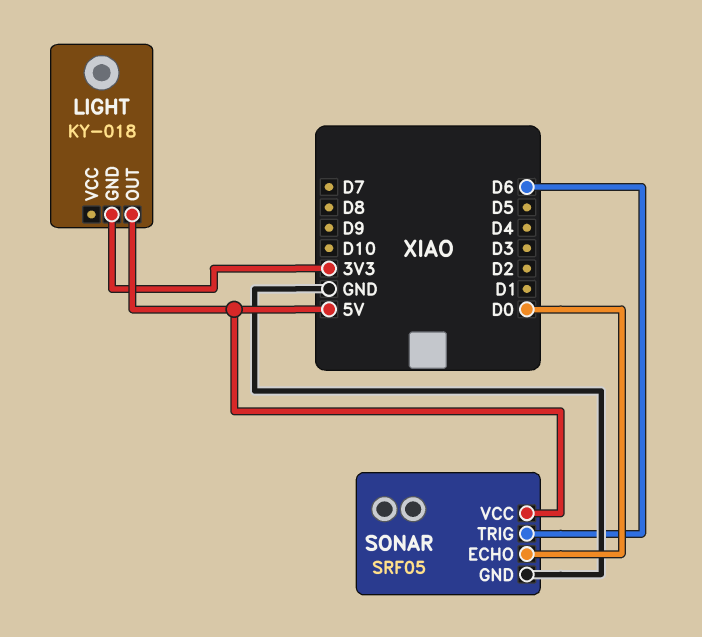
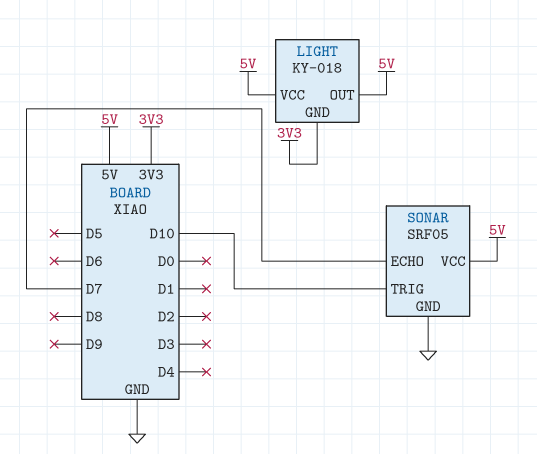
LIGHT pin VCC: none -> 5V
SONAR pin ECHO: D0 -> D7
SONAR pin TRIG: D6 -> D10

